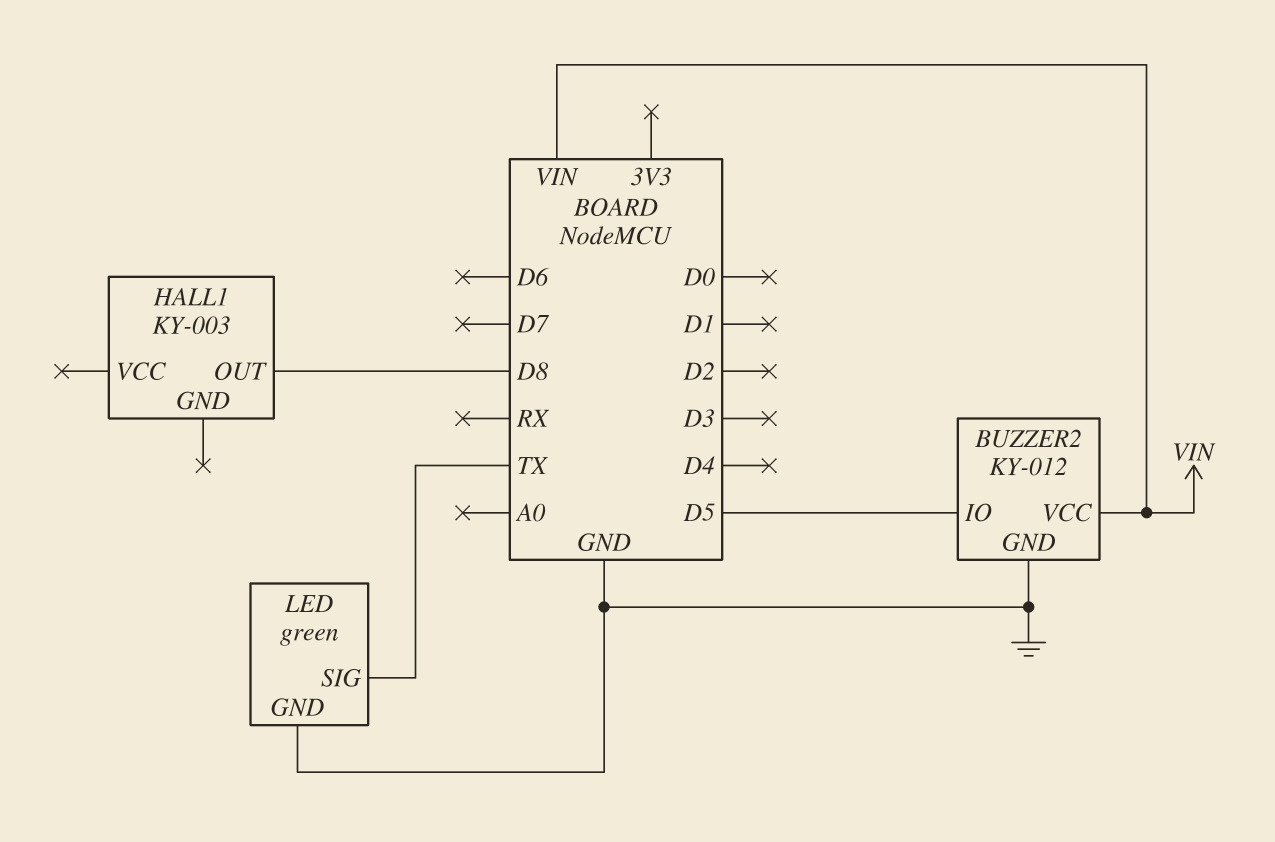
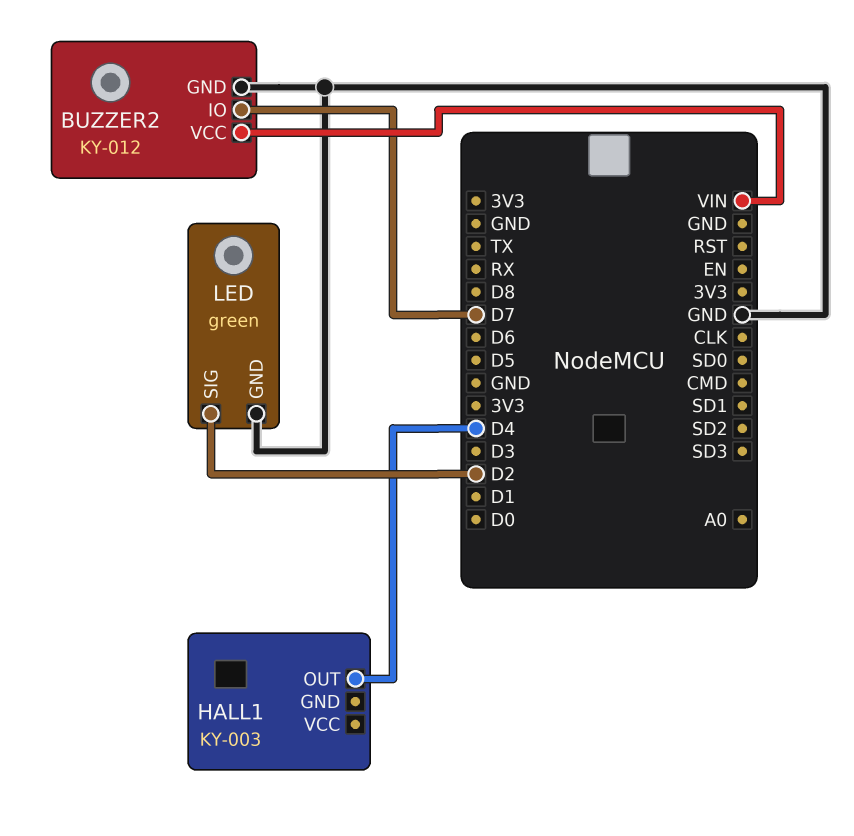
BUZZER2 pin IO: D5 -> D7
HALL1 pin OUT: D8 -> D4
LED pin SIG: TX -> D2

